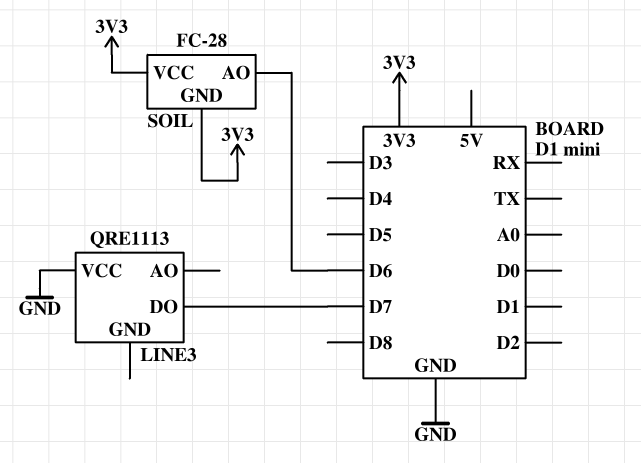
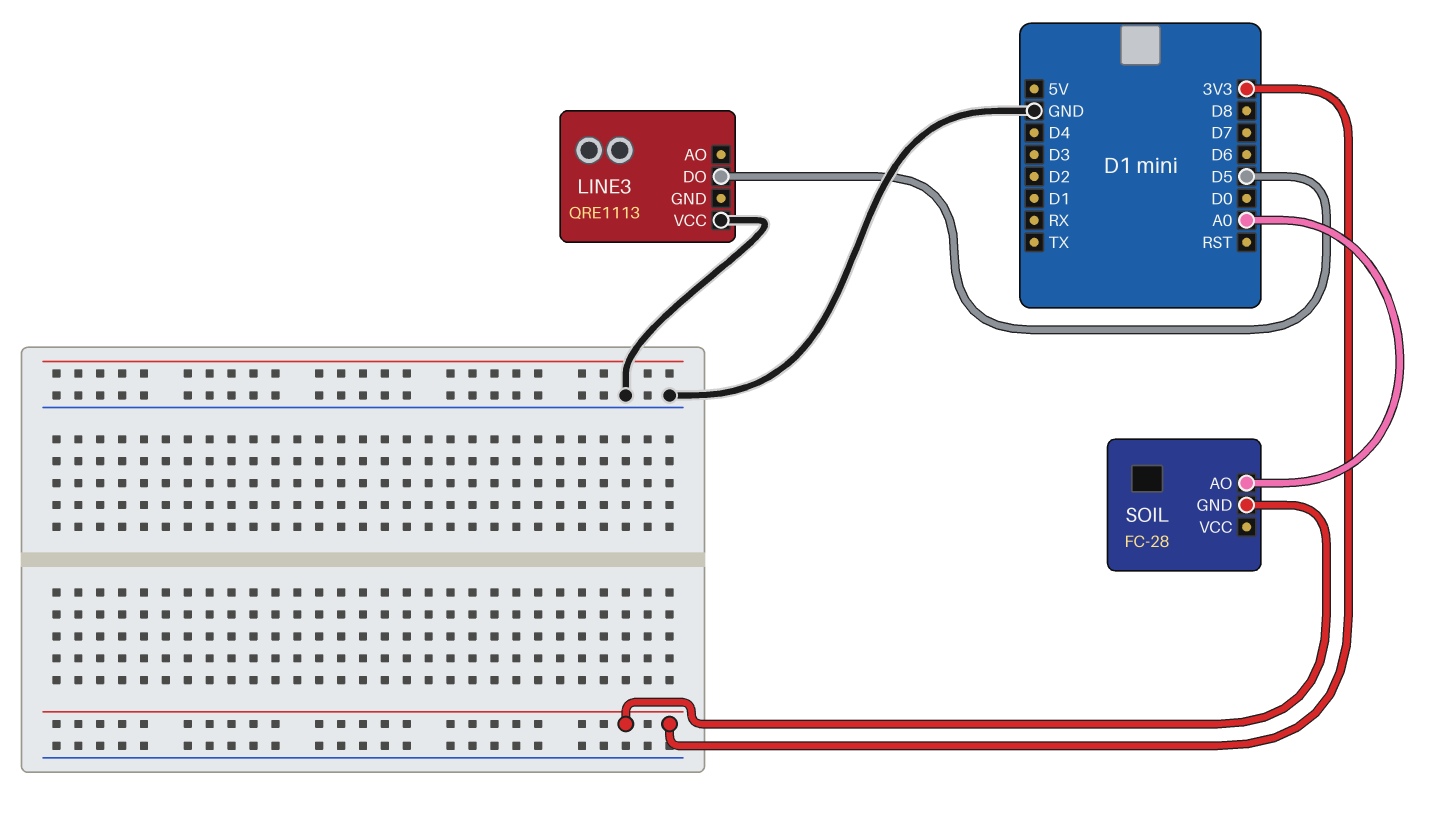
LINE3 pin DO: D7 -> D5
SOIL pin AO: D6 -> A0
SOIL pin VCC: 3V3 -> none

